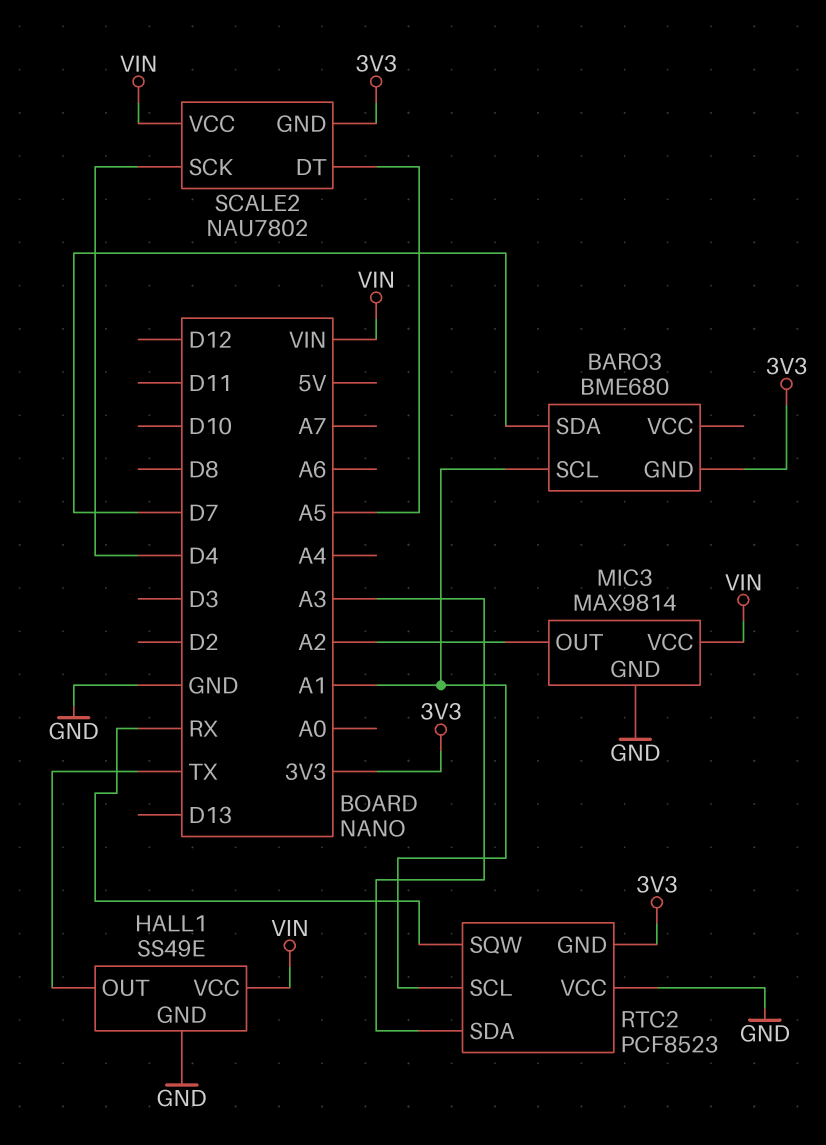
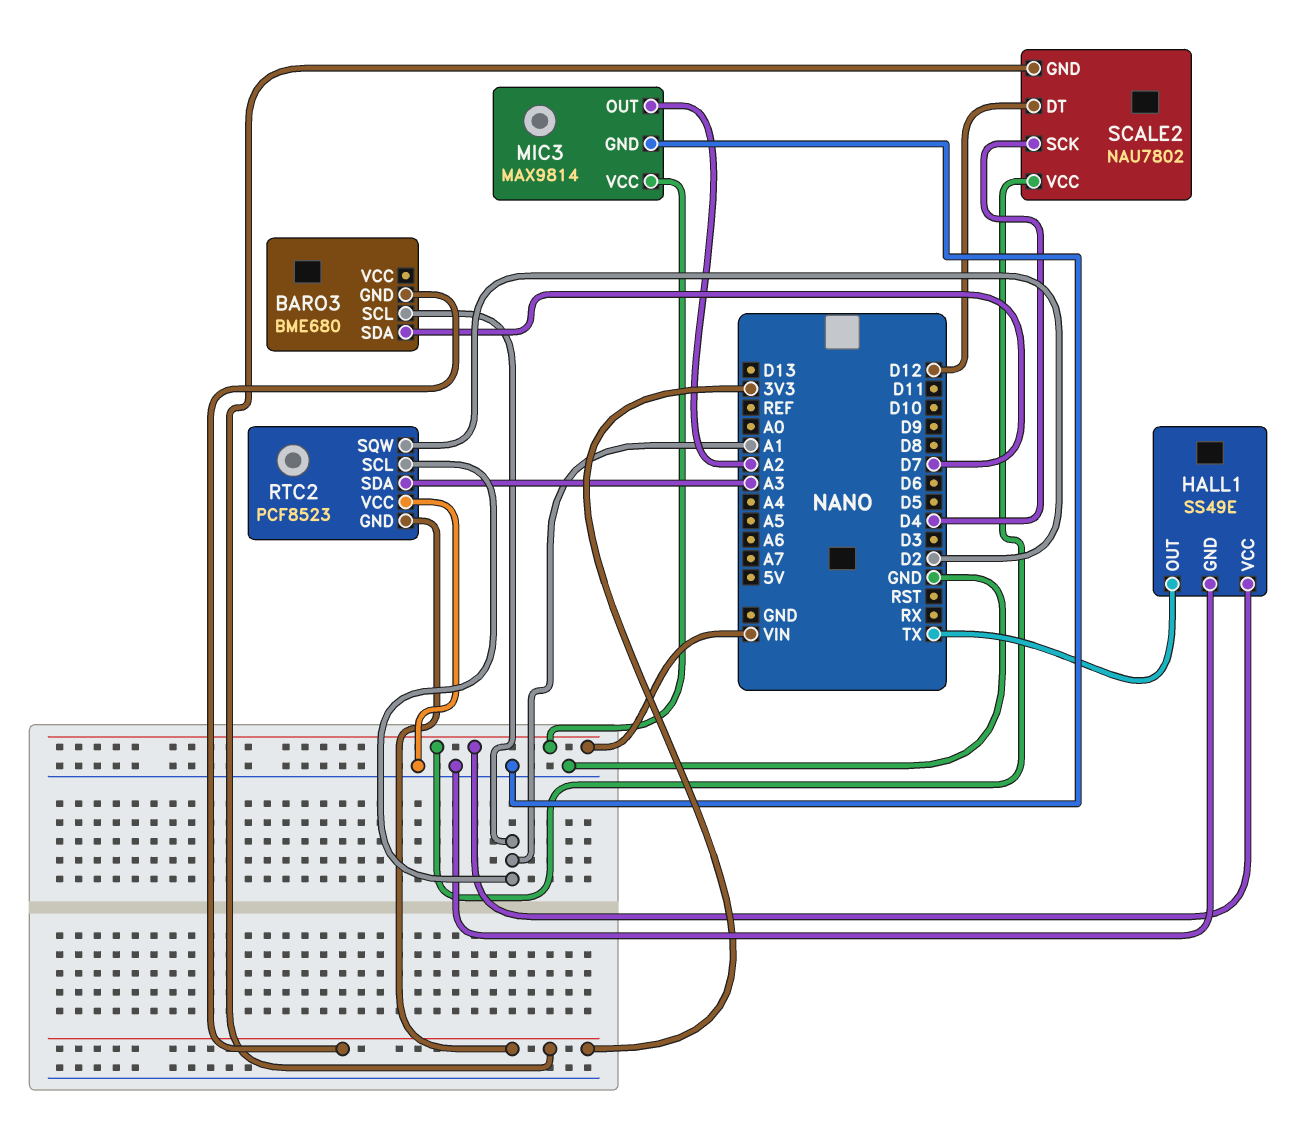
RTC2 pin SQW: RX -> D2
SCALE2 pin DT: A5 -> D12

